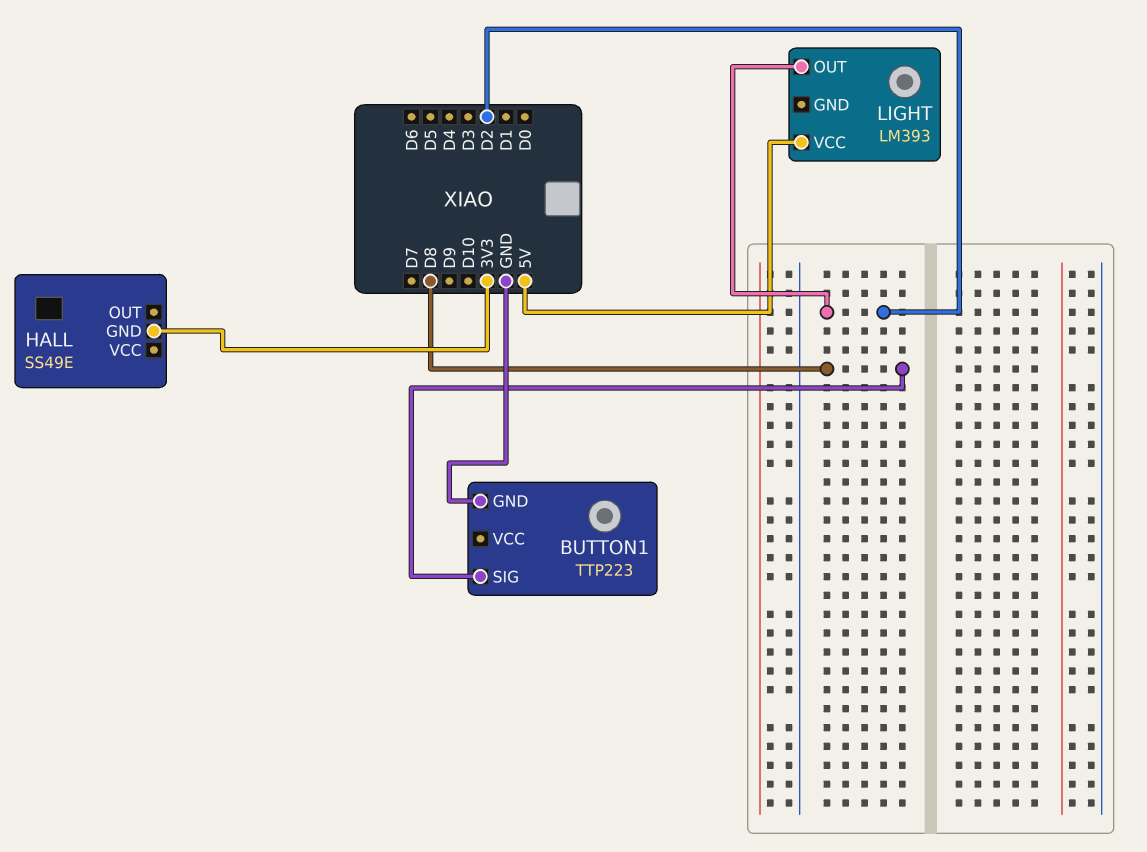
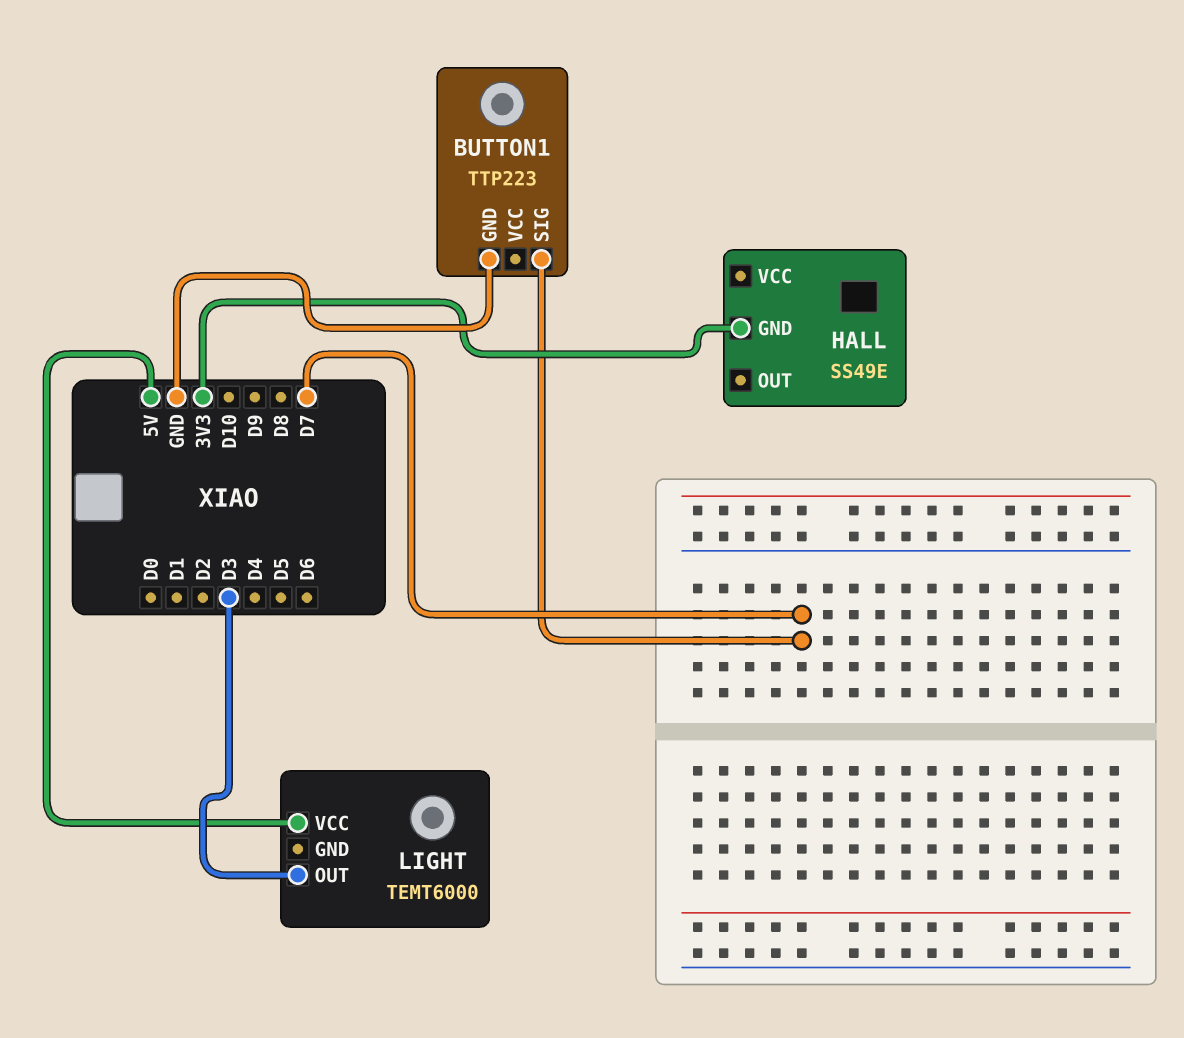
BUTTON1 pin SIG: D8 -> D7
LIGHT: LM393 -> TEMT6000
LIGHT pin OUT: D2 -> D3

